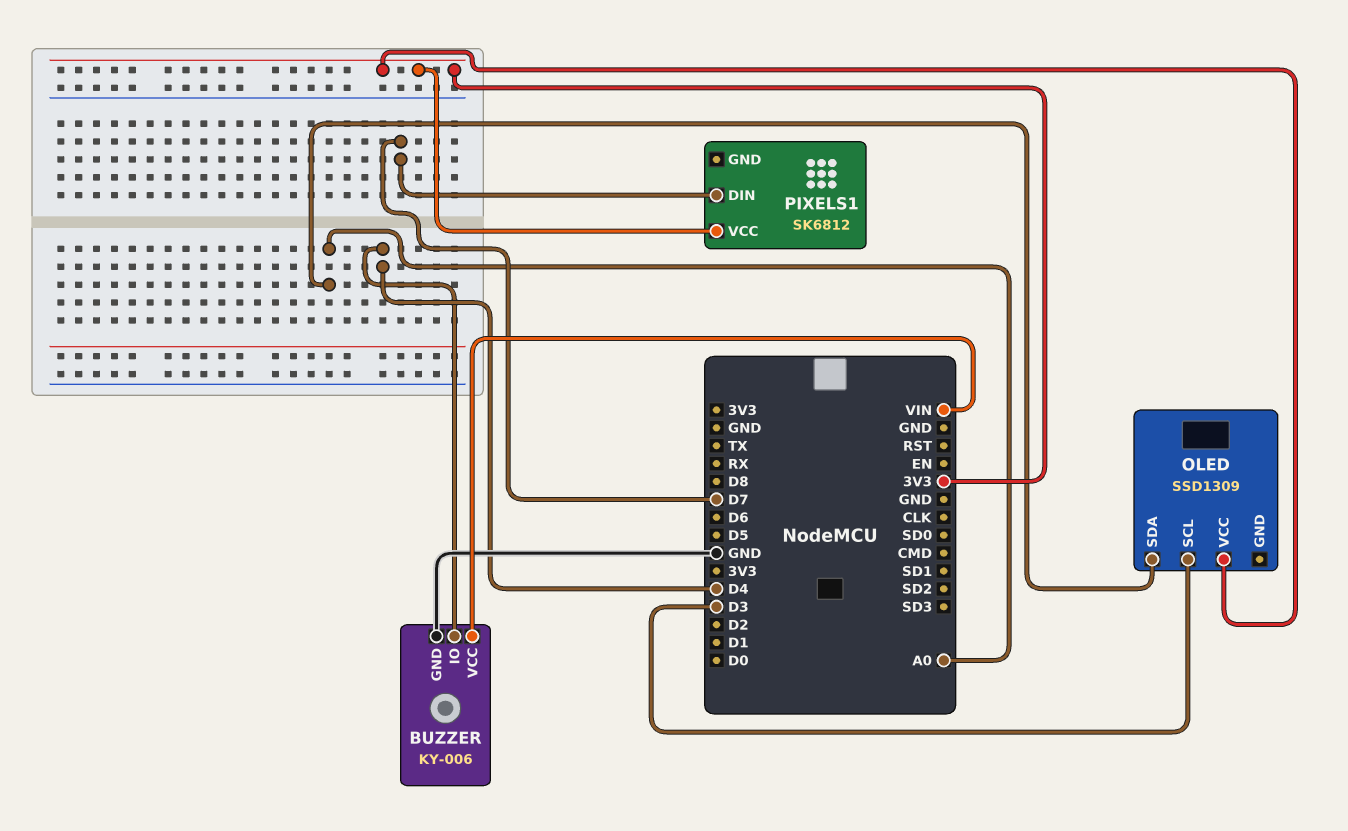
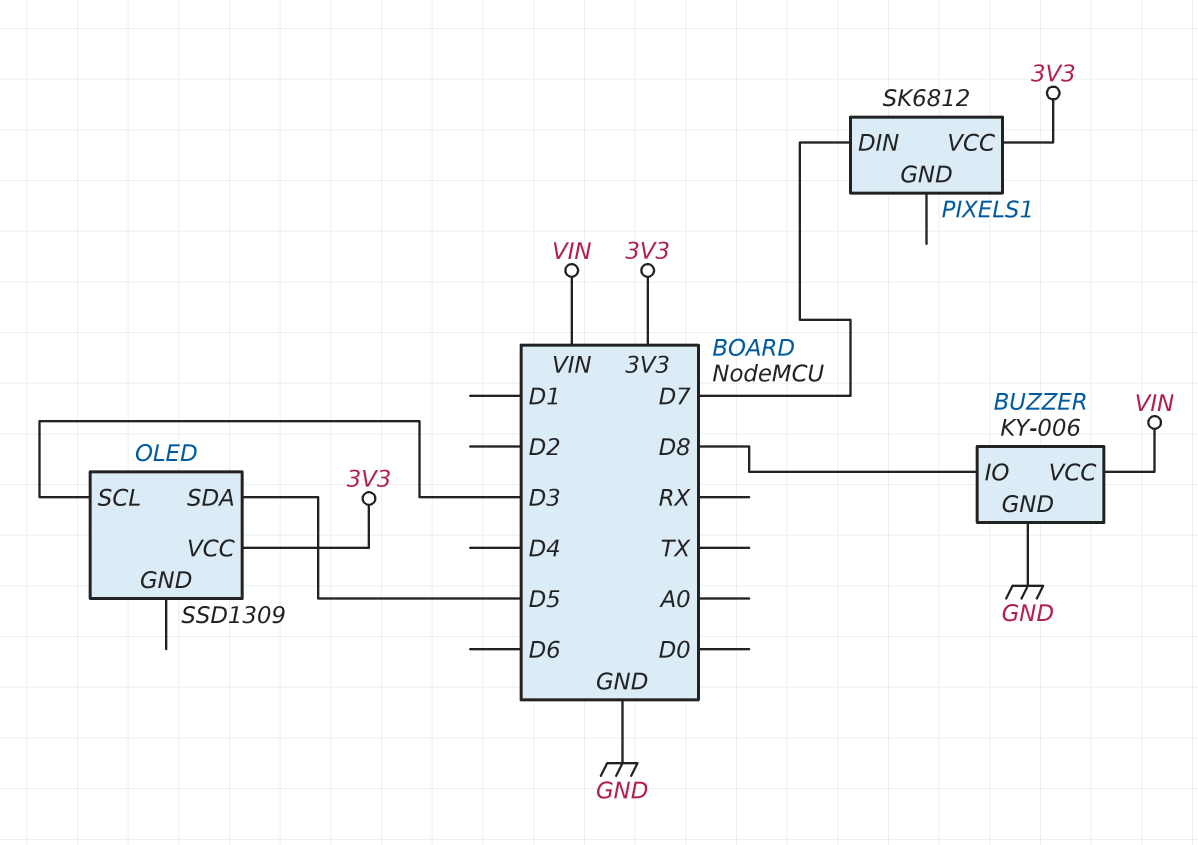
BUZZER pin IO: D4 -> D8
OLED pin SDA: A0 -> D5

